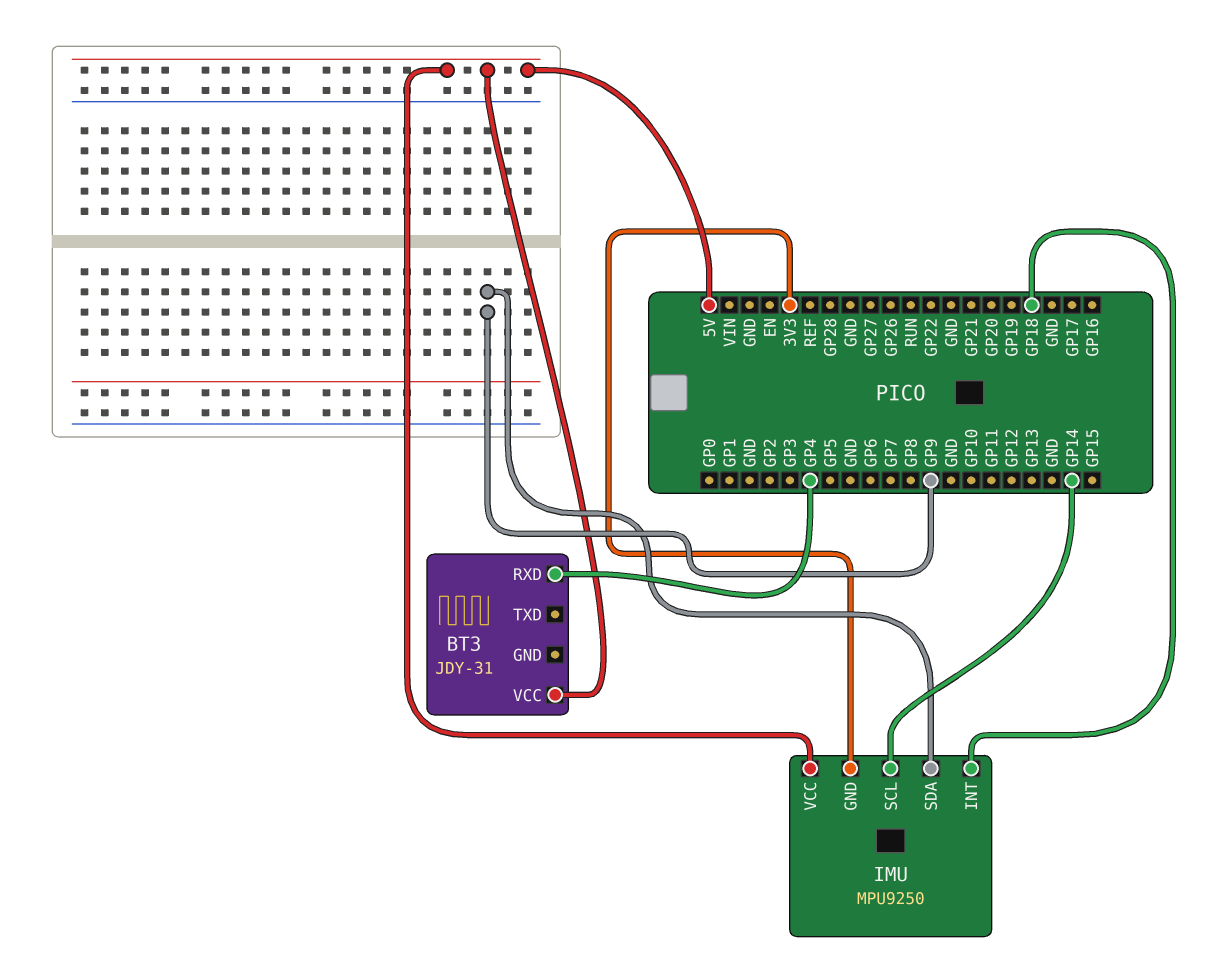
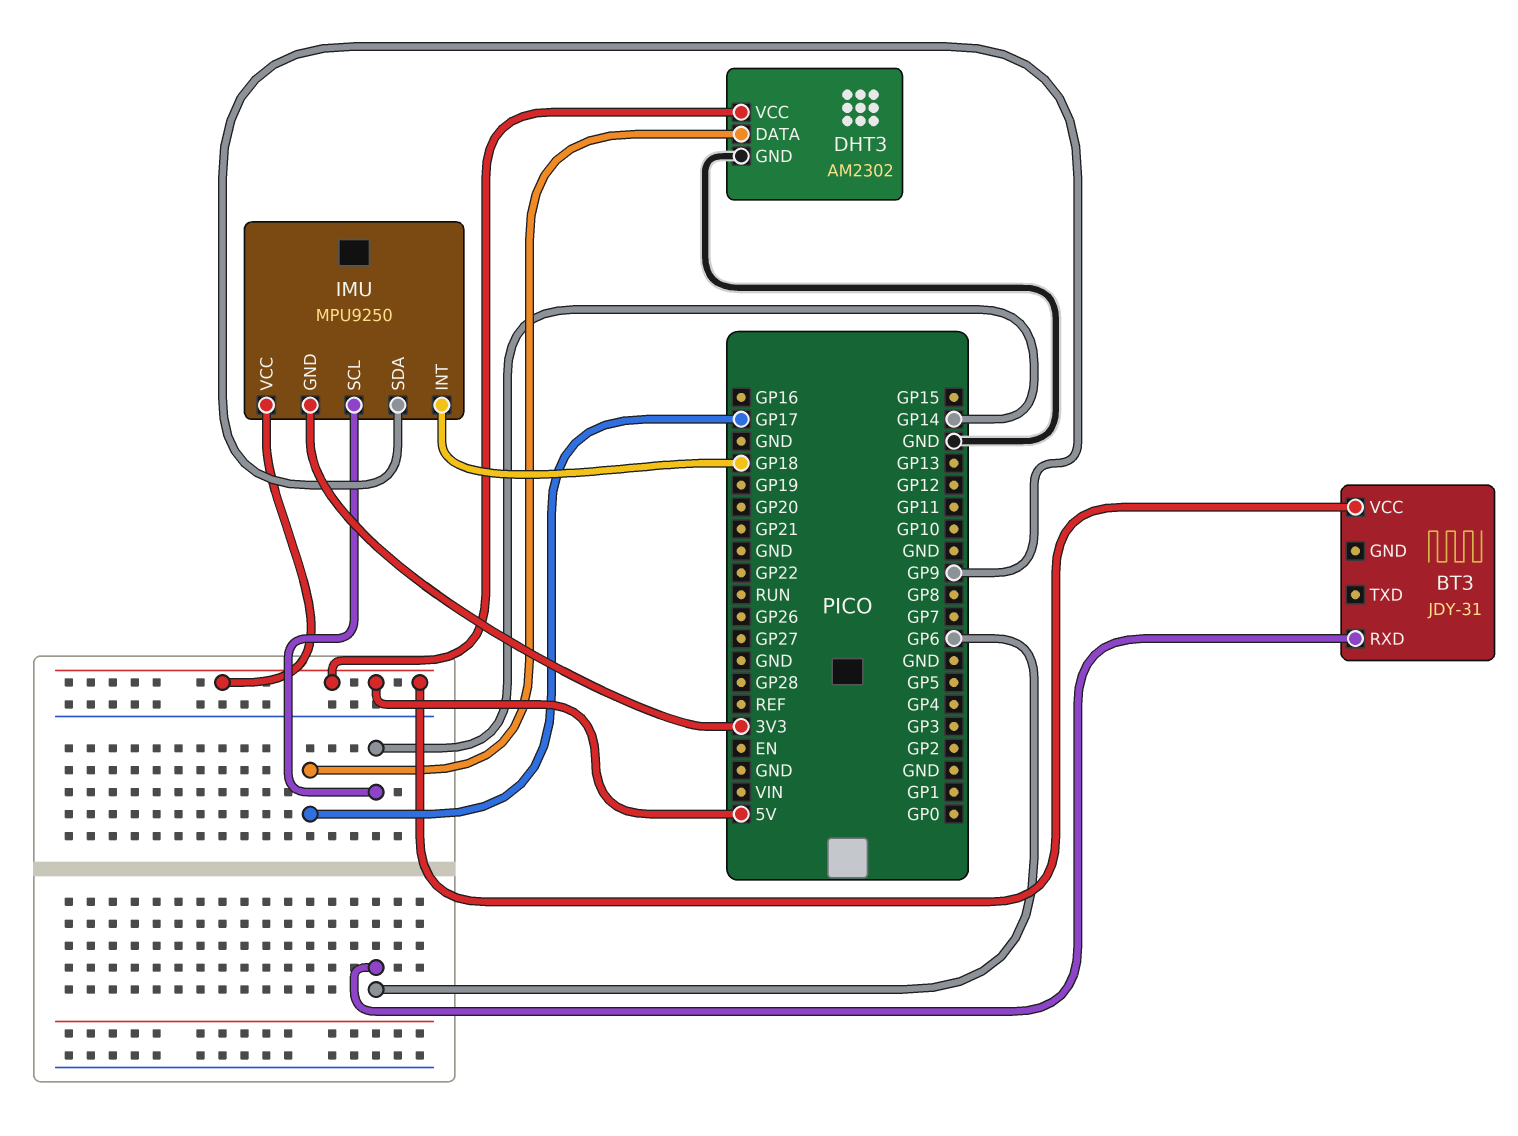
BT3 pin RXD: GP4 -> GP6
DHT3: none -> AM2302
DHT3 pin DATA: none -> GP17
DHT3 pin GND: none -> GND
DHT3 pin VCC: none -> 5V

